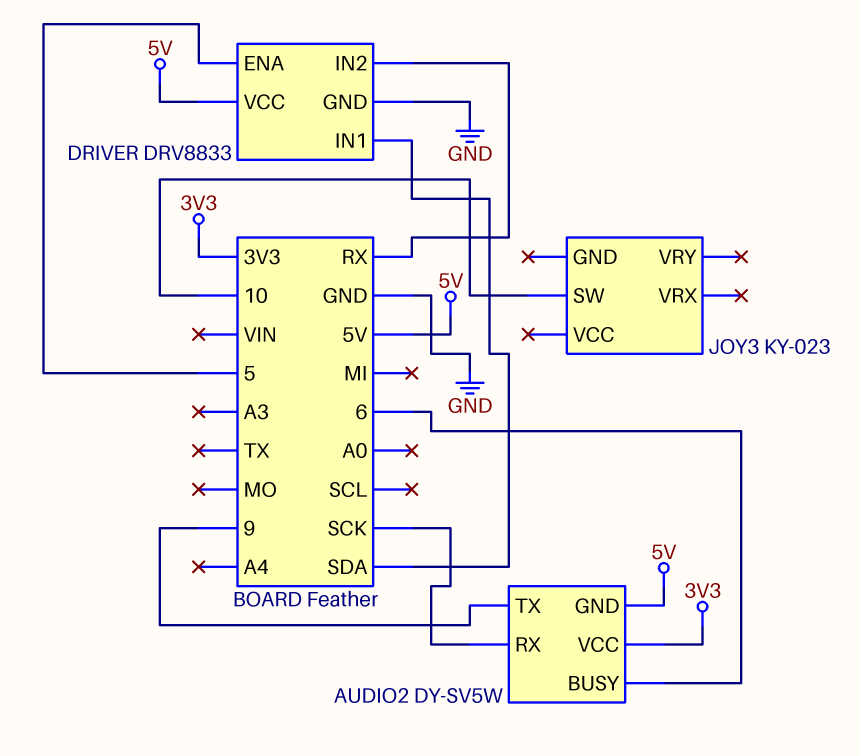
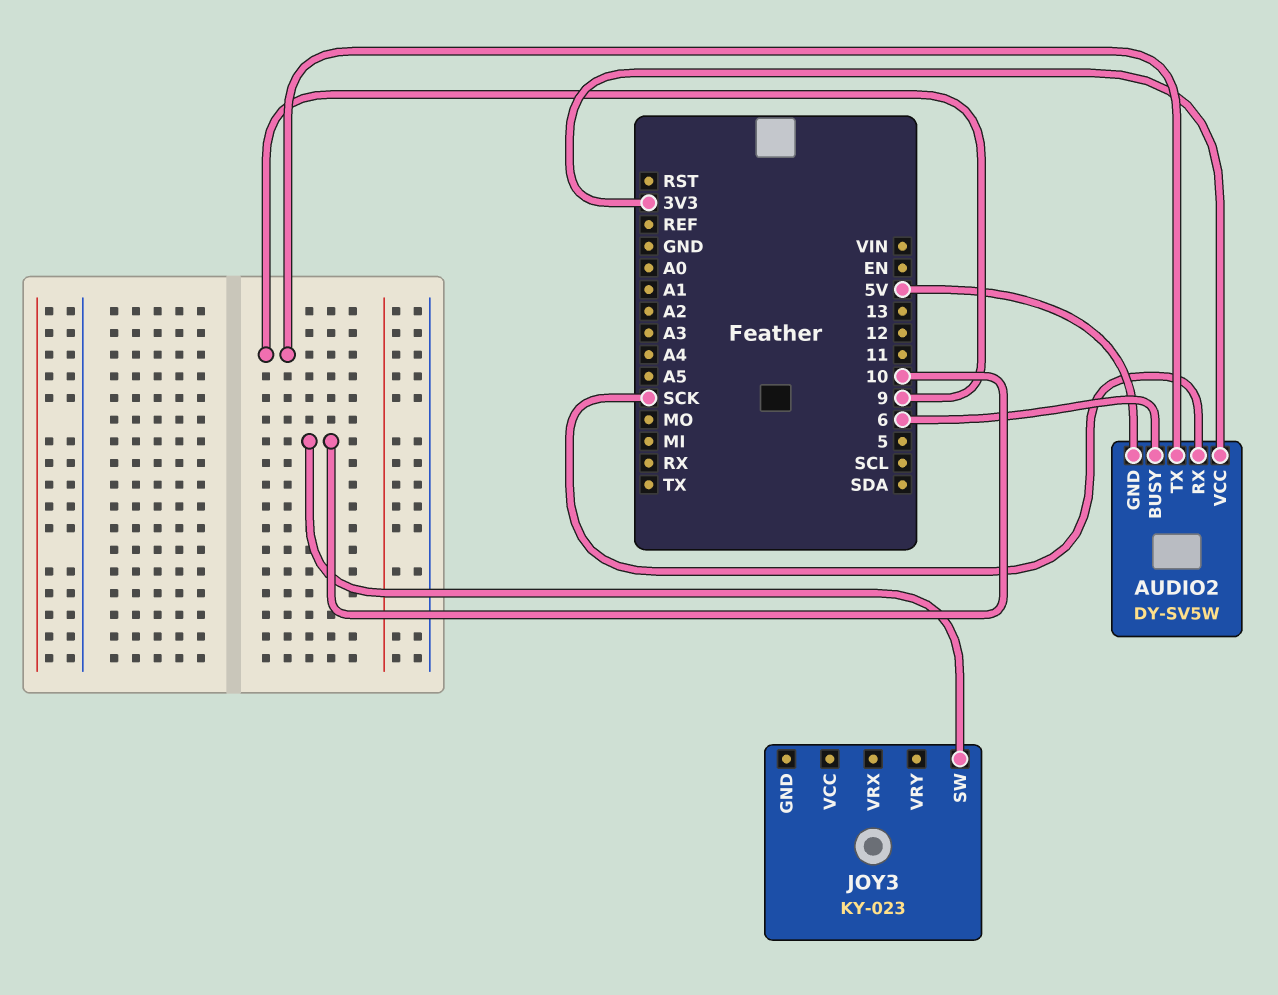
DRIVER: DRV8833 -> none
DRIVER pin ENA: 5 -> none
DRIVER pin GND: GND -> none
DRIVER pin IN1: SDA -> none
DRIVER pin IN2: RX -> none
DRIVER pin VCC: 5V -> none

